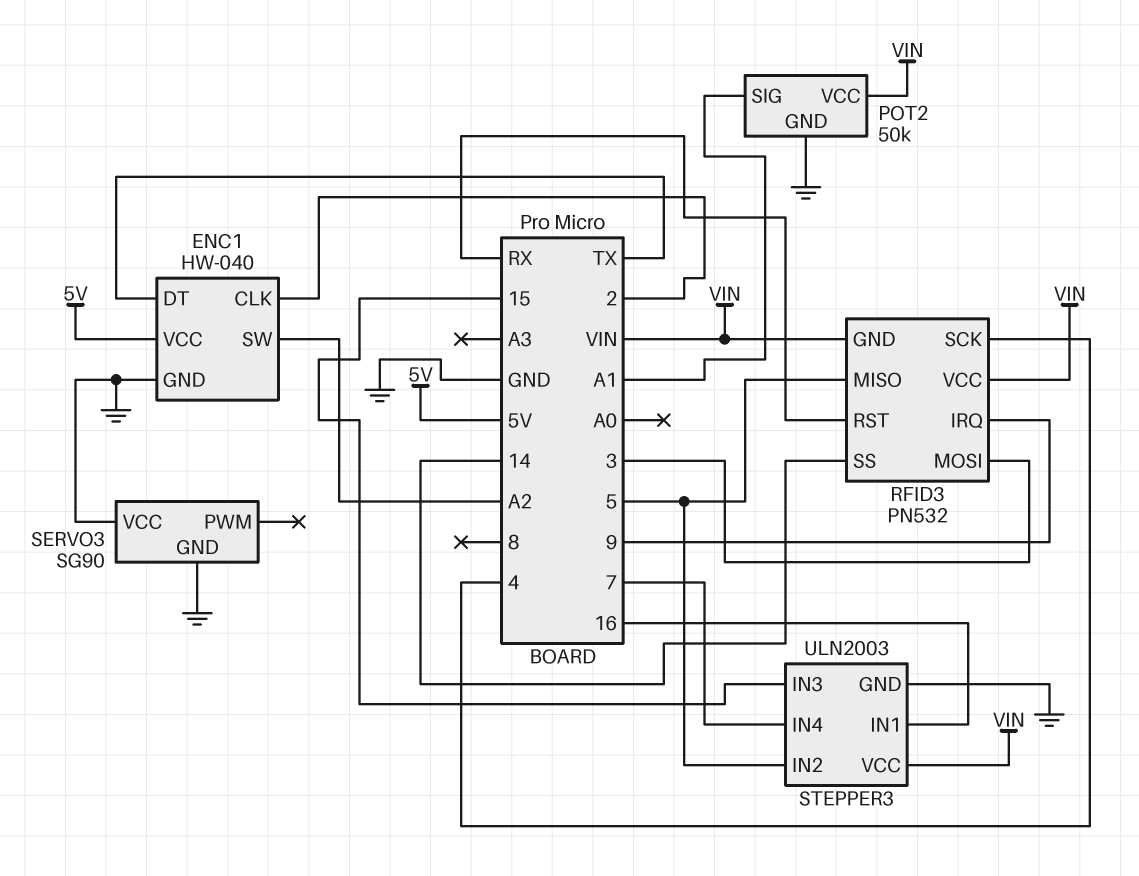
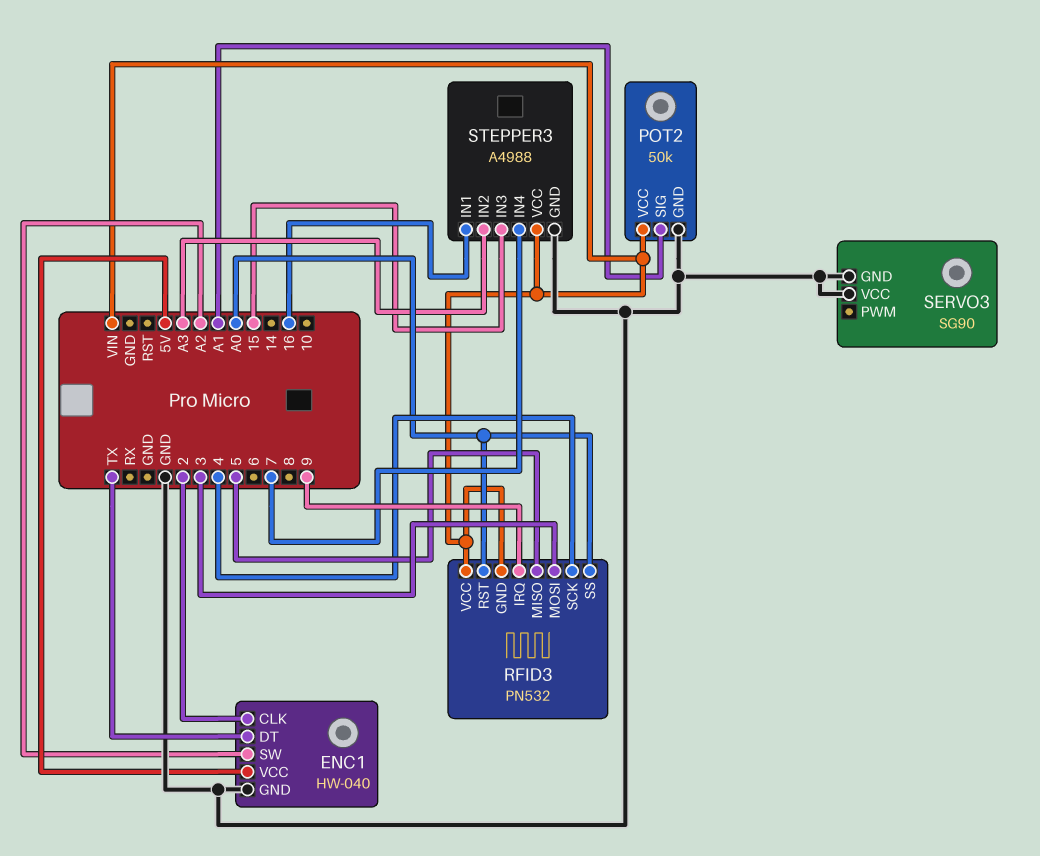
RFID3 pin RST: RX -> A0
RFID3 pin SS: 14 -> A0
STEPPER3: ULN2003 -> A4988
STEPPER3 pin IN2: 5 -> A3

